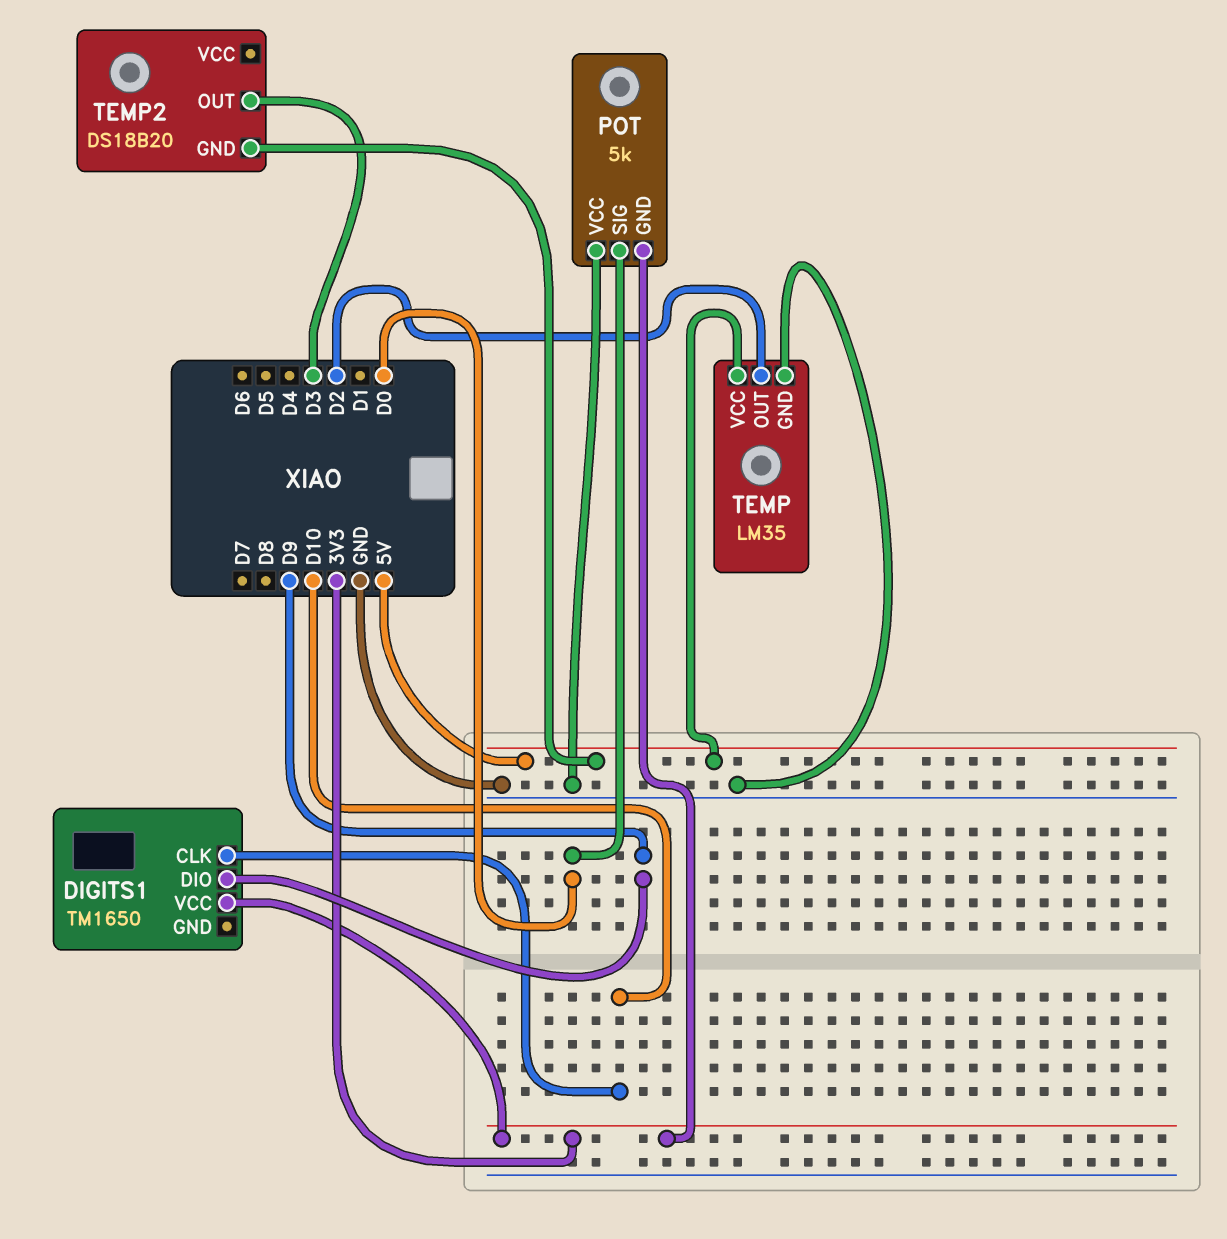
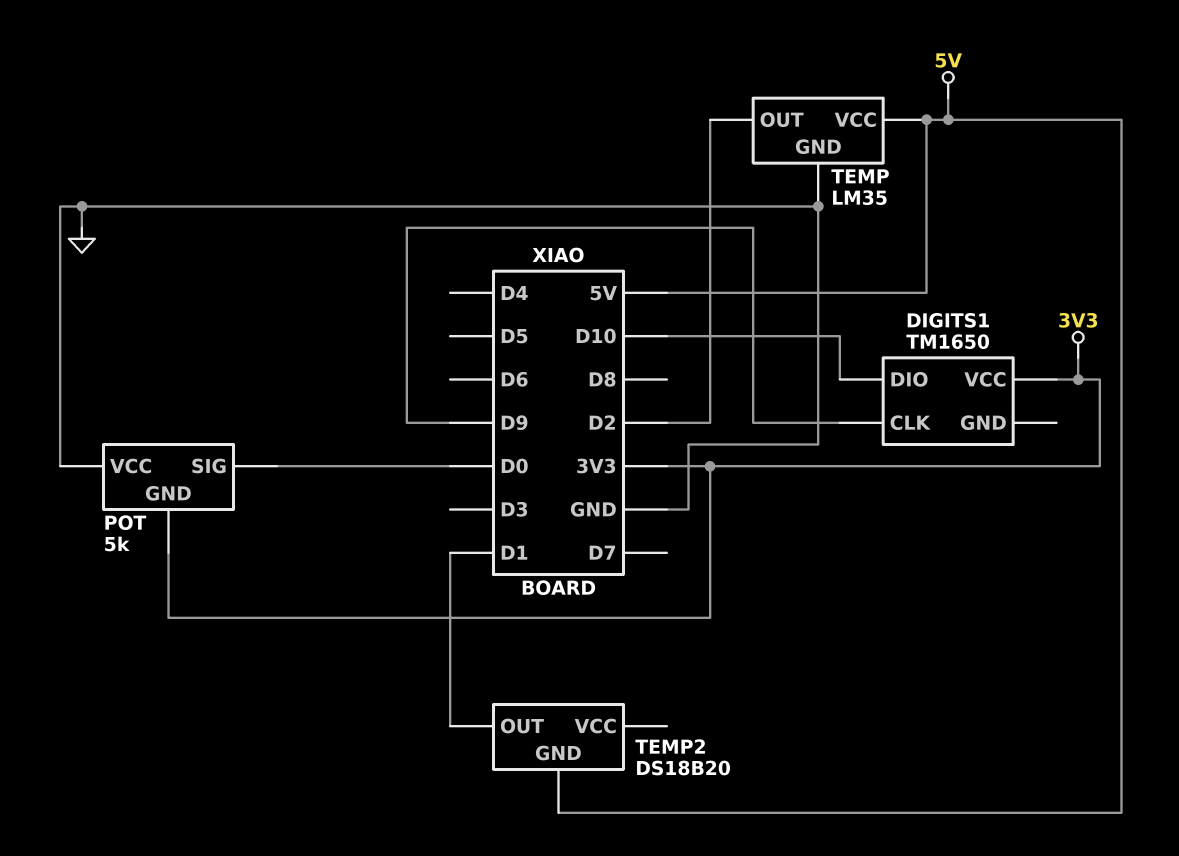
DIGITS1 pin CLK: D10 -> D9
DIGITS1 pin DIO: D9 -> D10
TEMP2 pin OUT: D3 -> D1

